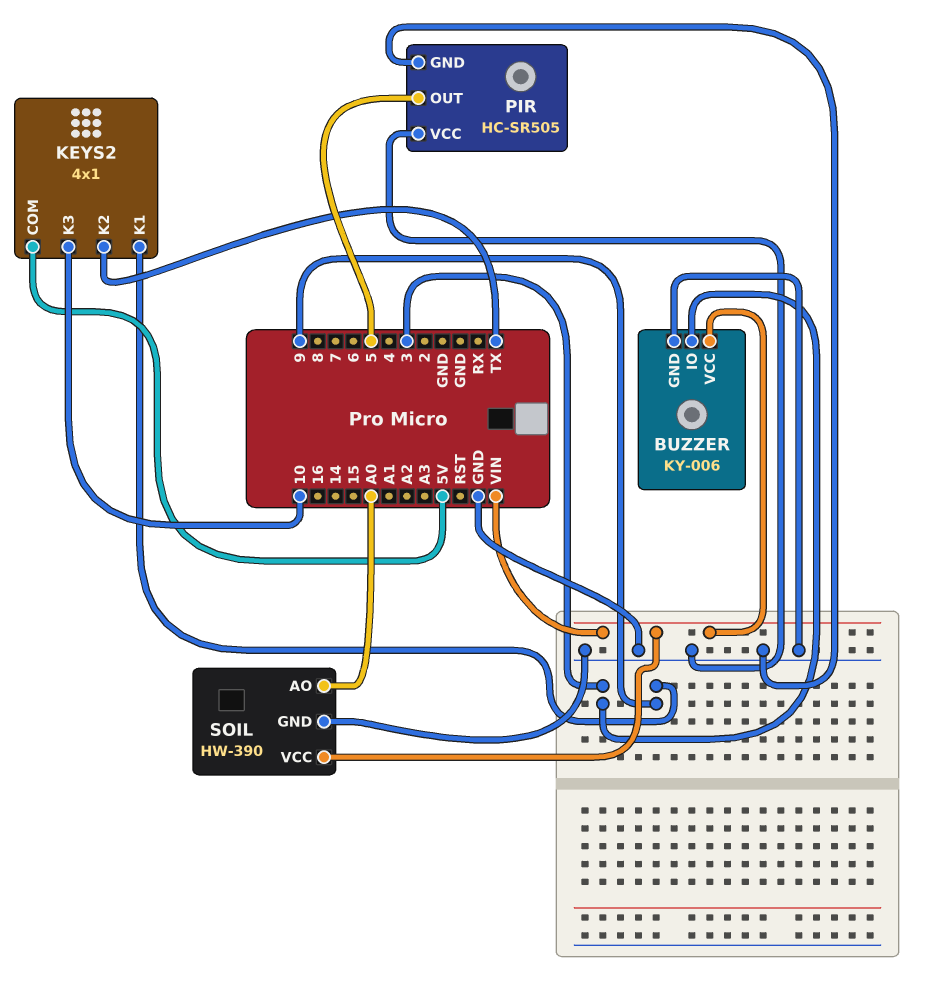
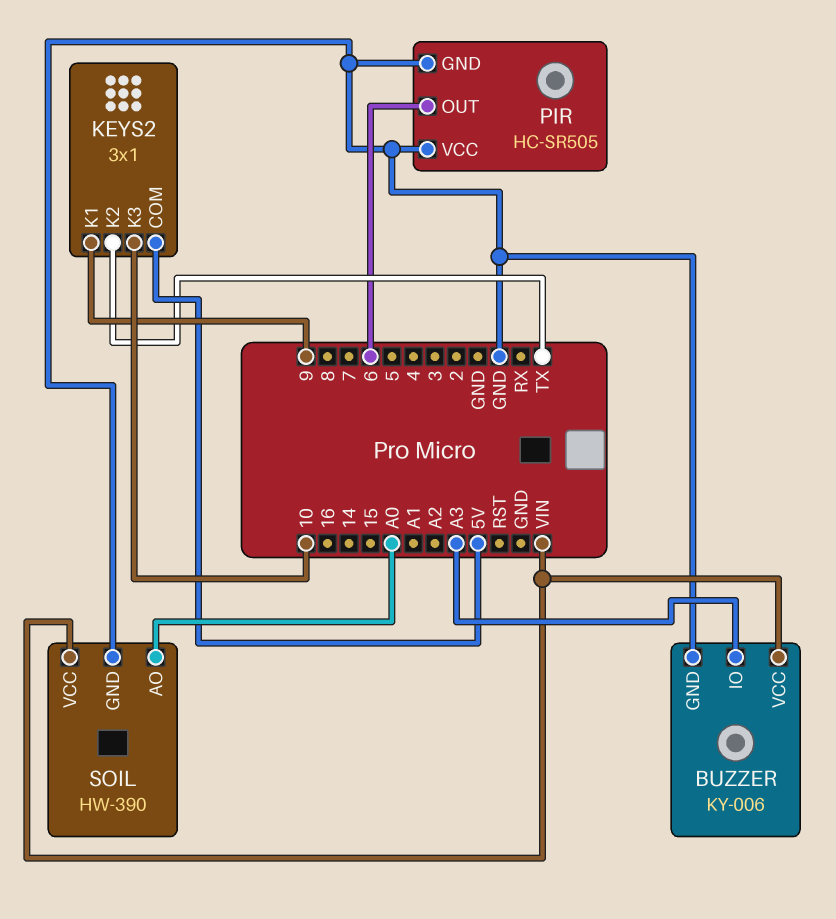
BUZZER pin IO: 3 -> A3
KEYS2: 4x1 -> 3x1
PIR pin OUT: 5 -> 6

